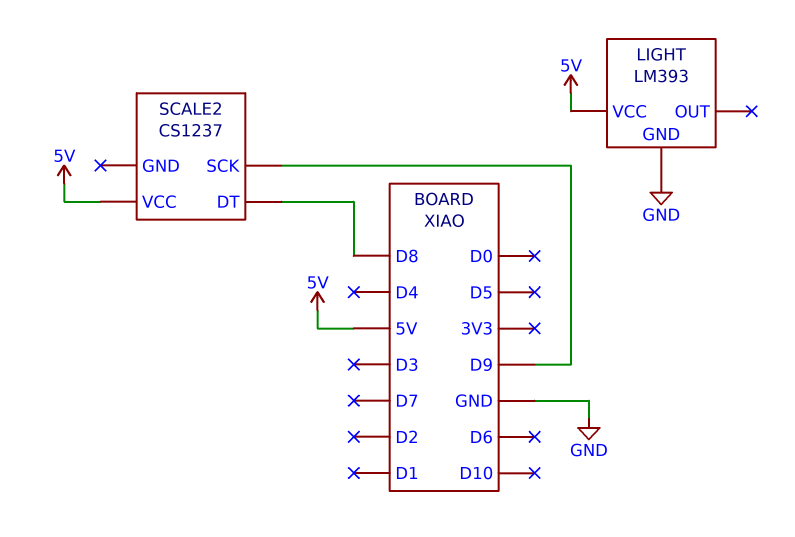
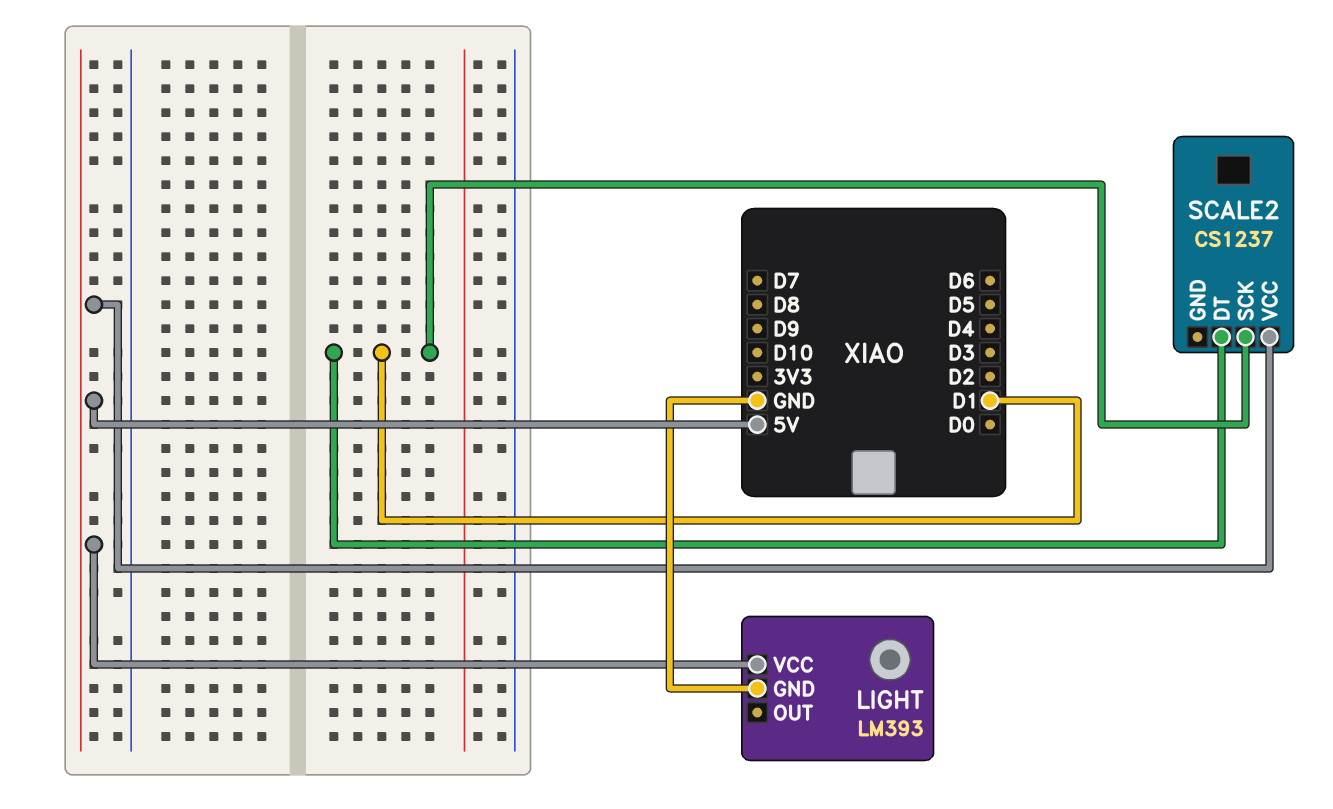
SCALE2 pin DT: D8 -> D1
SCALE2 pin SCK: D9 -> D1

